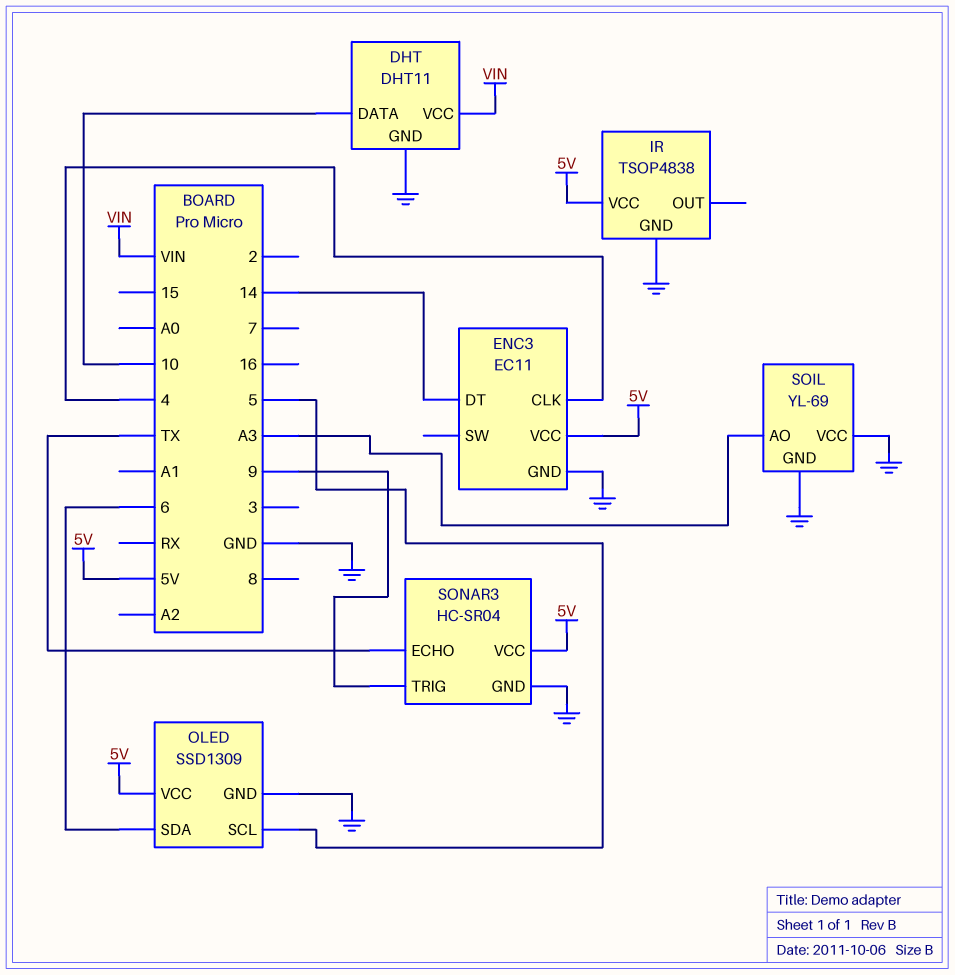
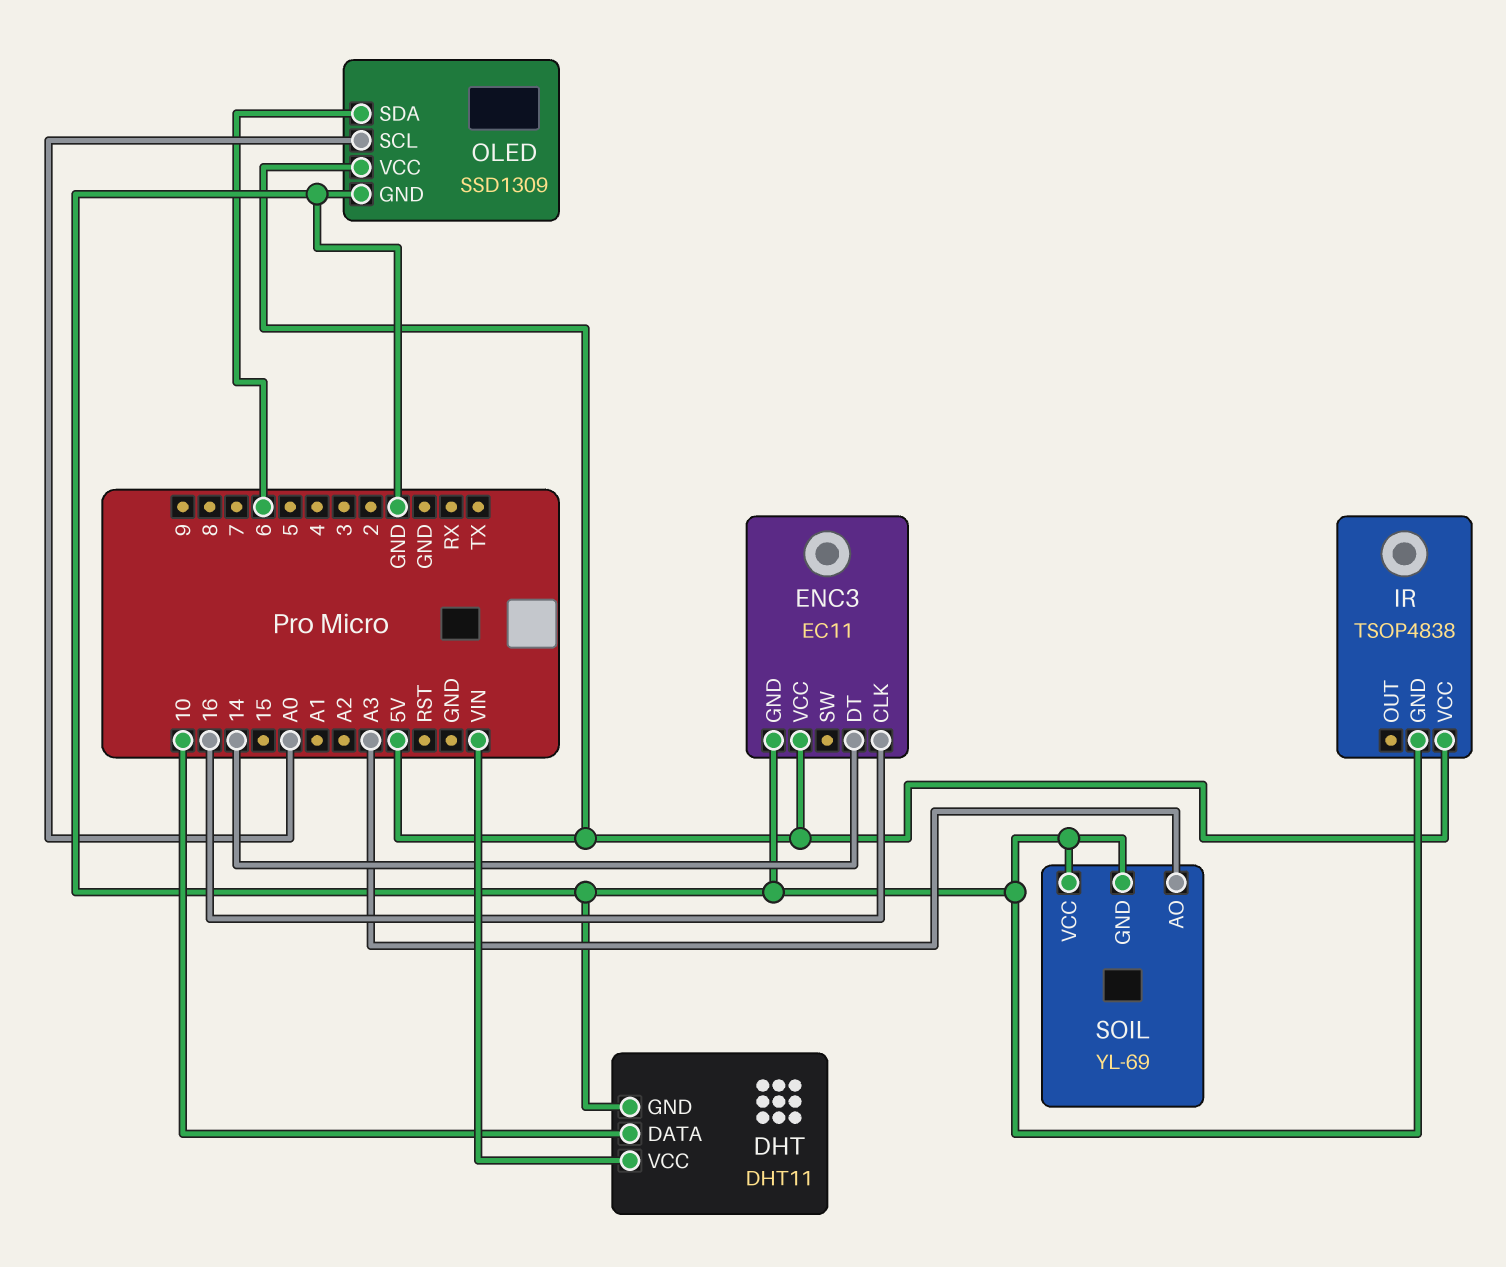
ENC3 pin CLK: 4 -> 16
OLED pin SCL: 5 -> A0
SONAR3: HC-SR04 -> none
SONAR3 pin ECHO: TX -> none
SONAR3 pin GND: GND -> none
SONAR3 pin TRIG: 9 -> none
SONAR3 pin VCC: 5V -> none

